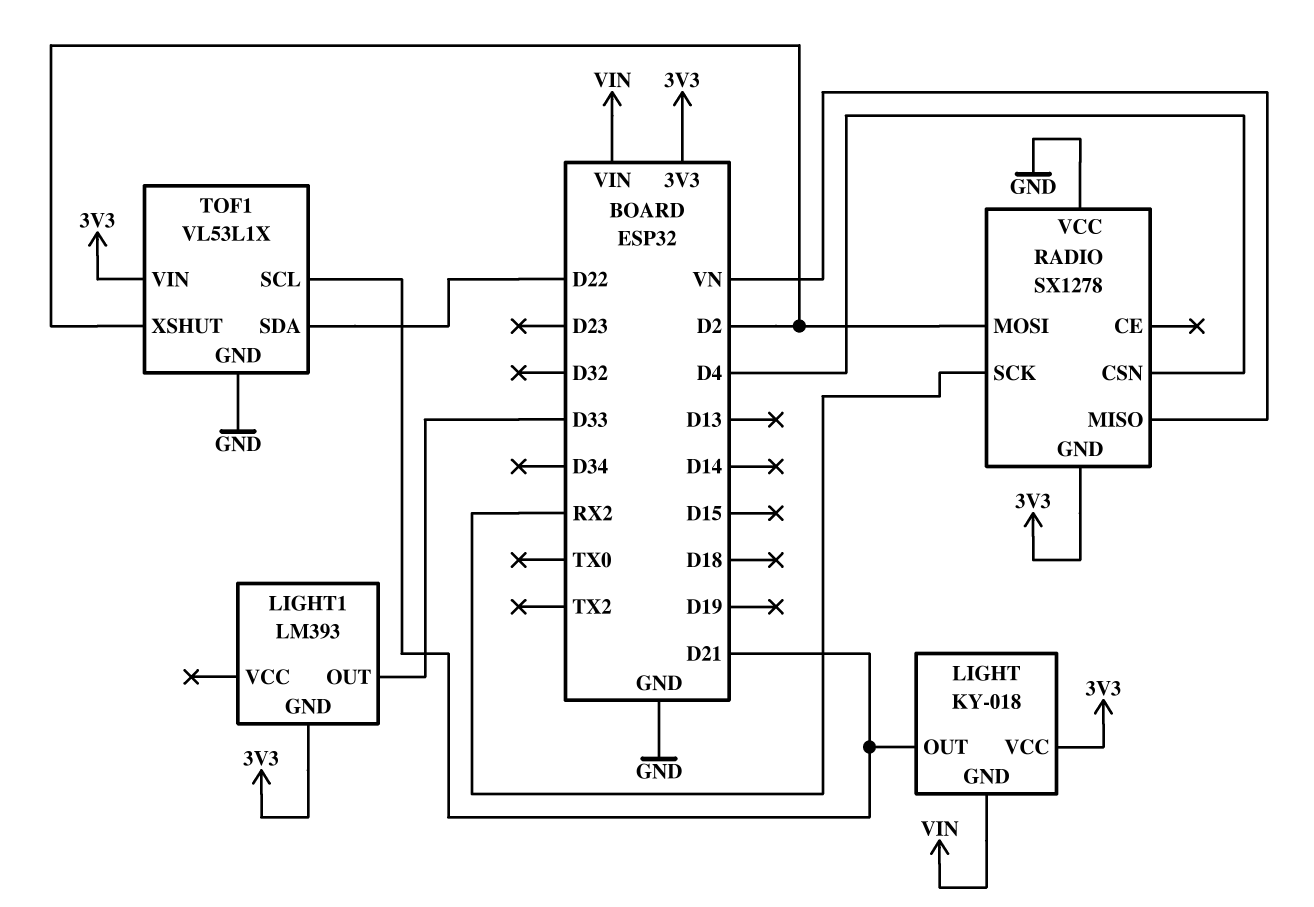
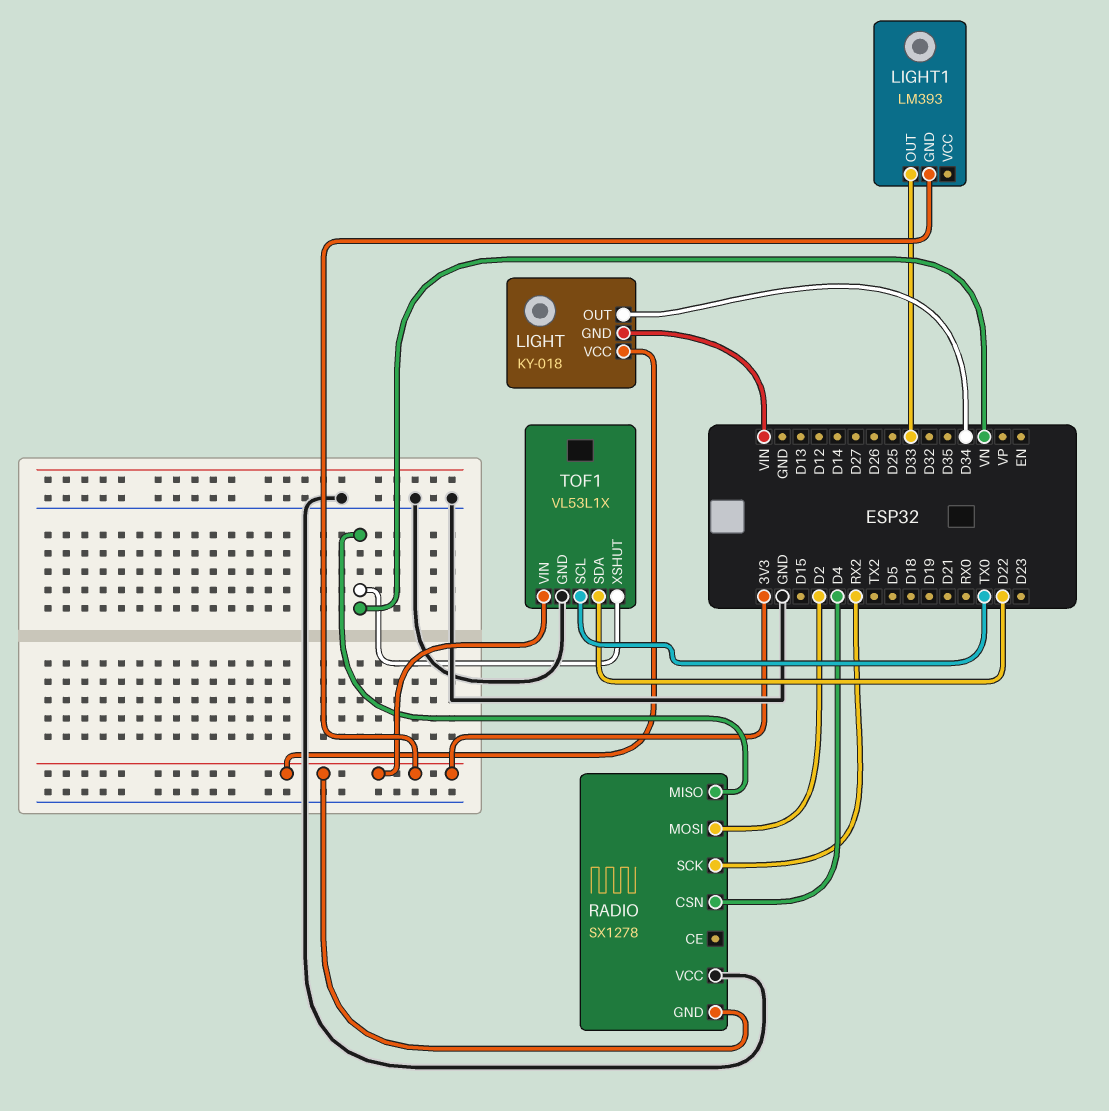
LIGHT pin OUT: D21 -> D34
TOF1 pin SCL: D21 -> TX0
TOF1 pin XSHUT: D2 -> VN

